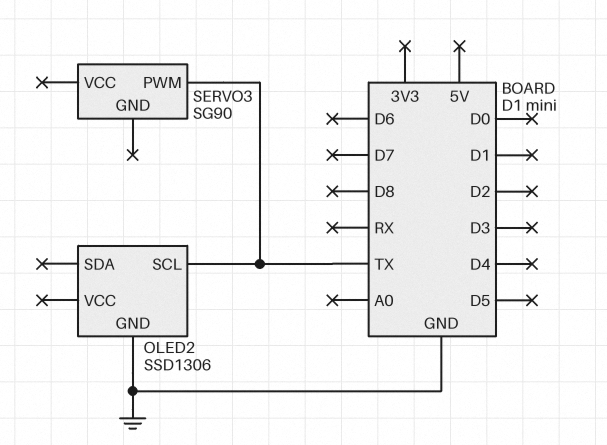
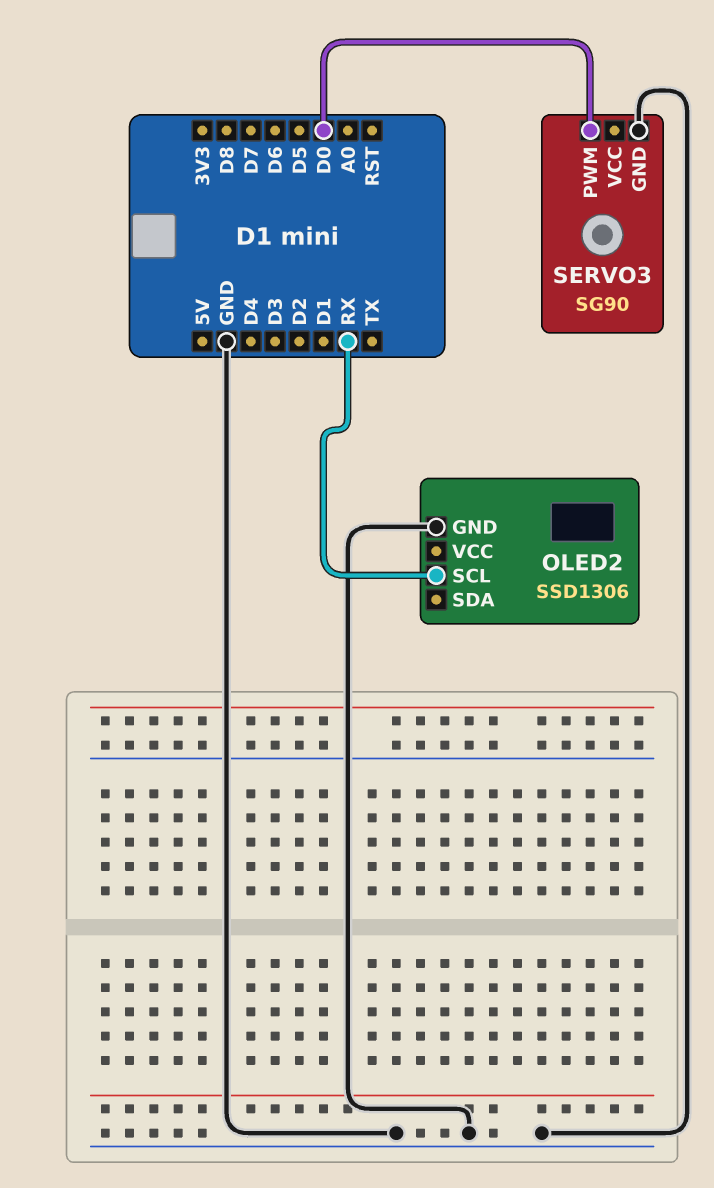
OLED2 pin SCL: TX -> RX
SERVO3 pin GND: none -> GND
SERVO3 pin PWM: TX -> D0

